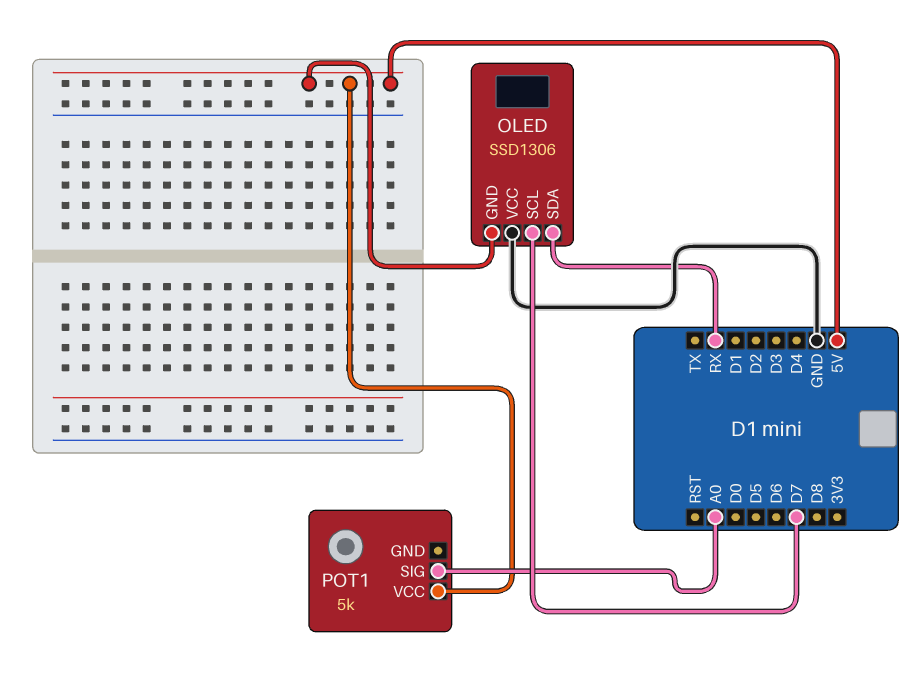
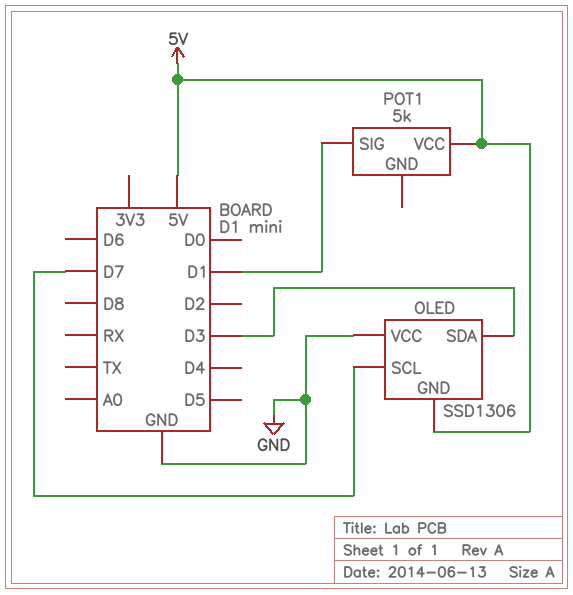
OLED pin SDA: RX -> D3
POT1 pin SIG: A0 -> D1

